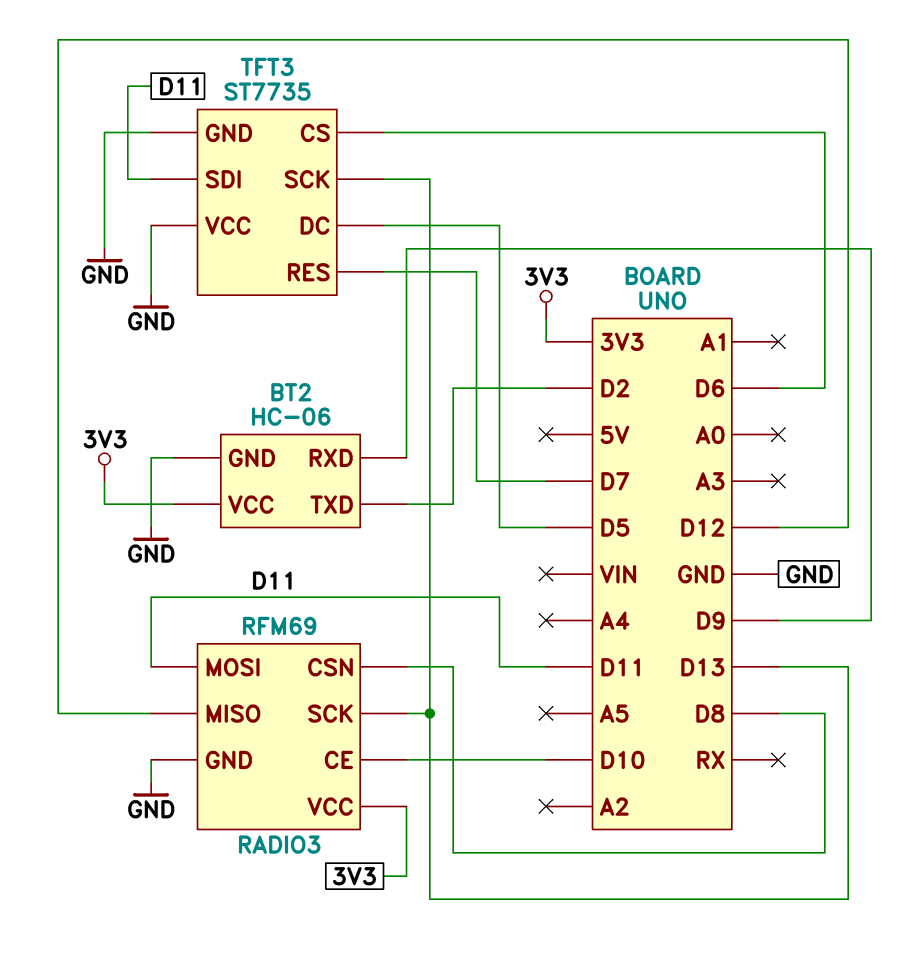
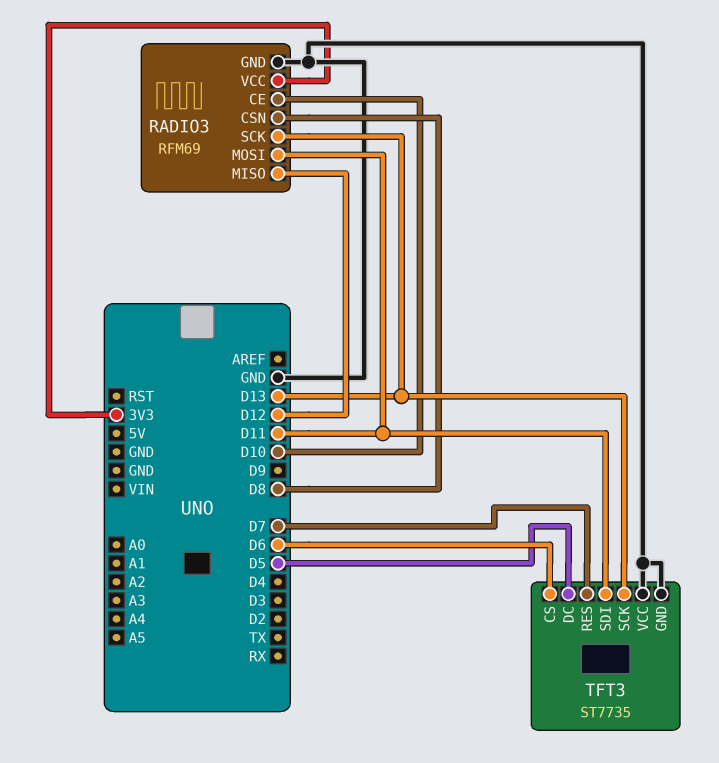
BT2: HC-06 -> none
BT2 pin GND: GND -> none
BT2 pin RXD: D9 -> none
BT2 pin TXD: D2 -> none
BT2 pin VCC: 3V3 -> none

